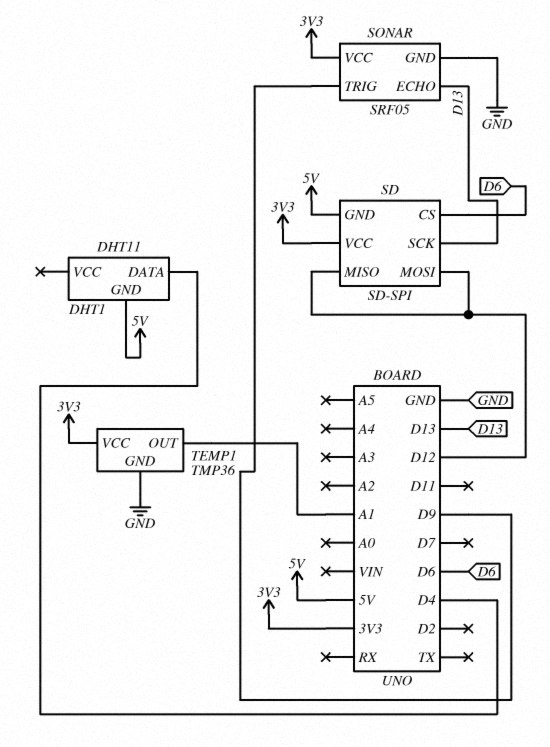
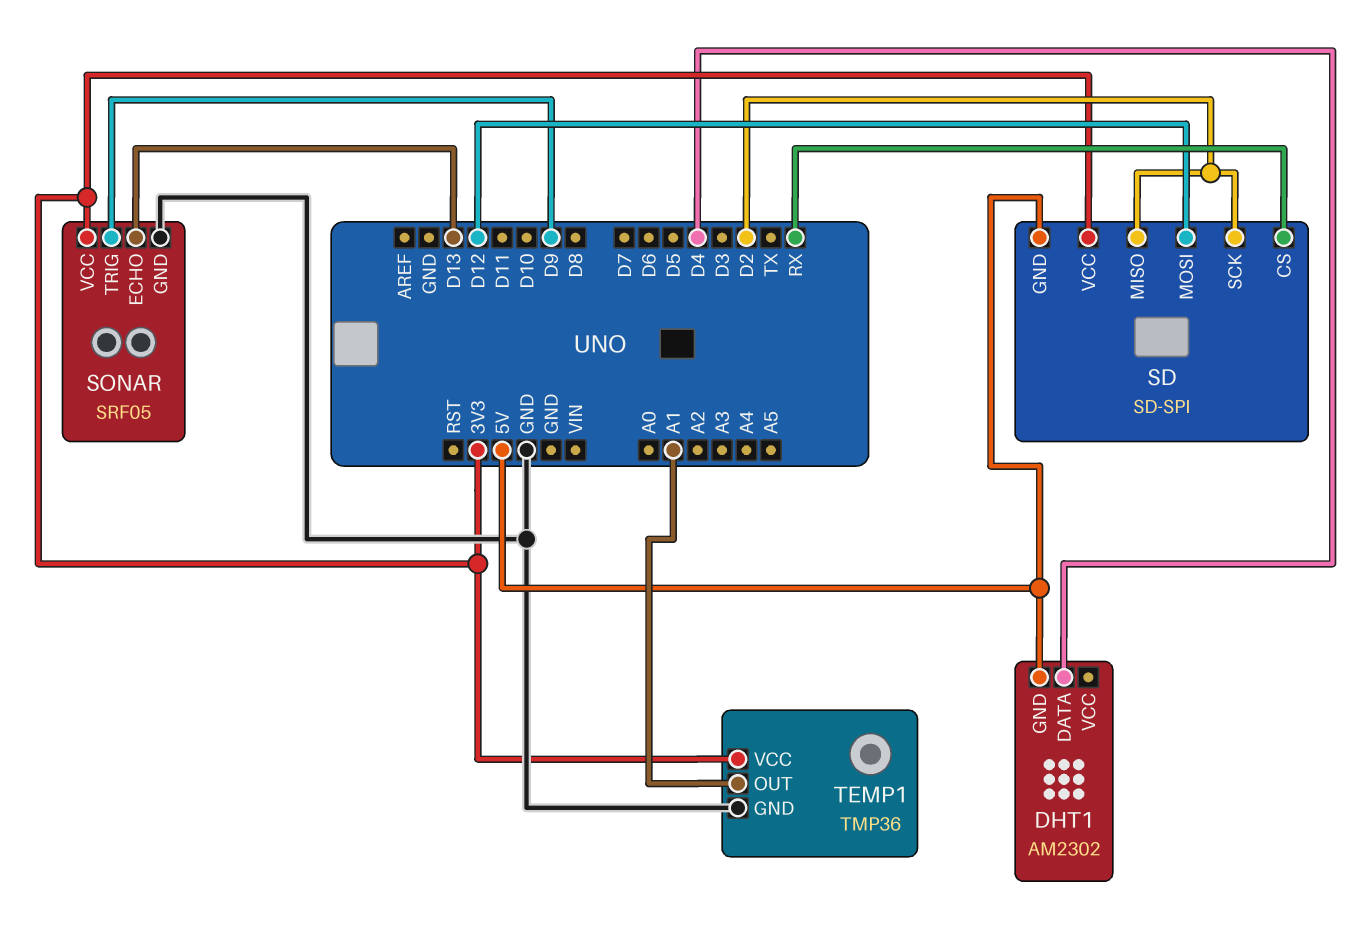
DHT1: DHT11 -> AM2302
SD pin CS: D6 -> RX
SD pin MISO: D12 -> D2
SD pin SCK: D13 -> D2

